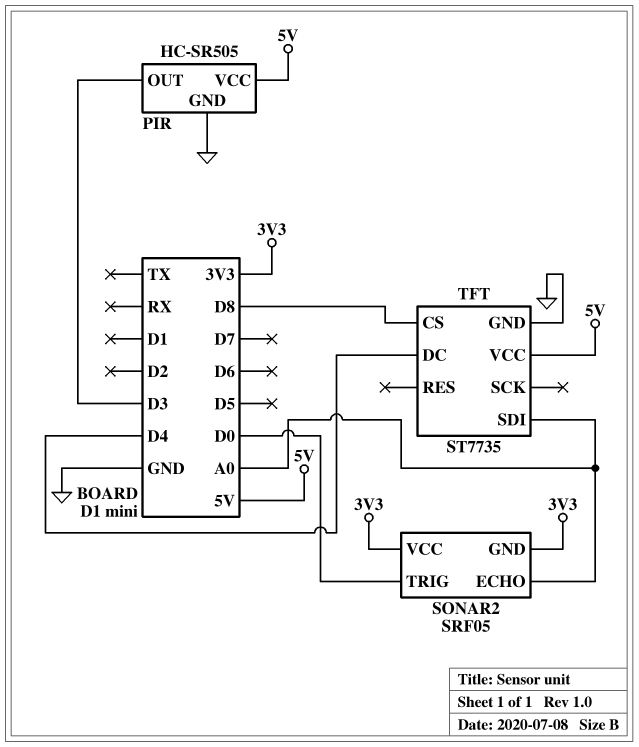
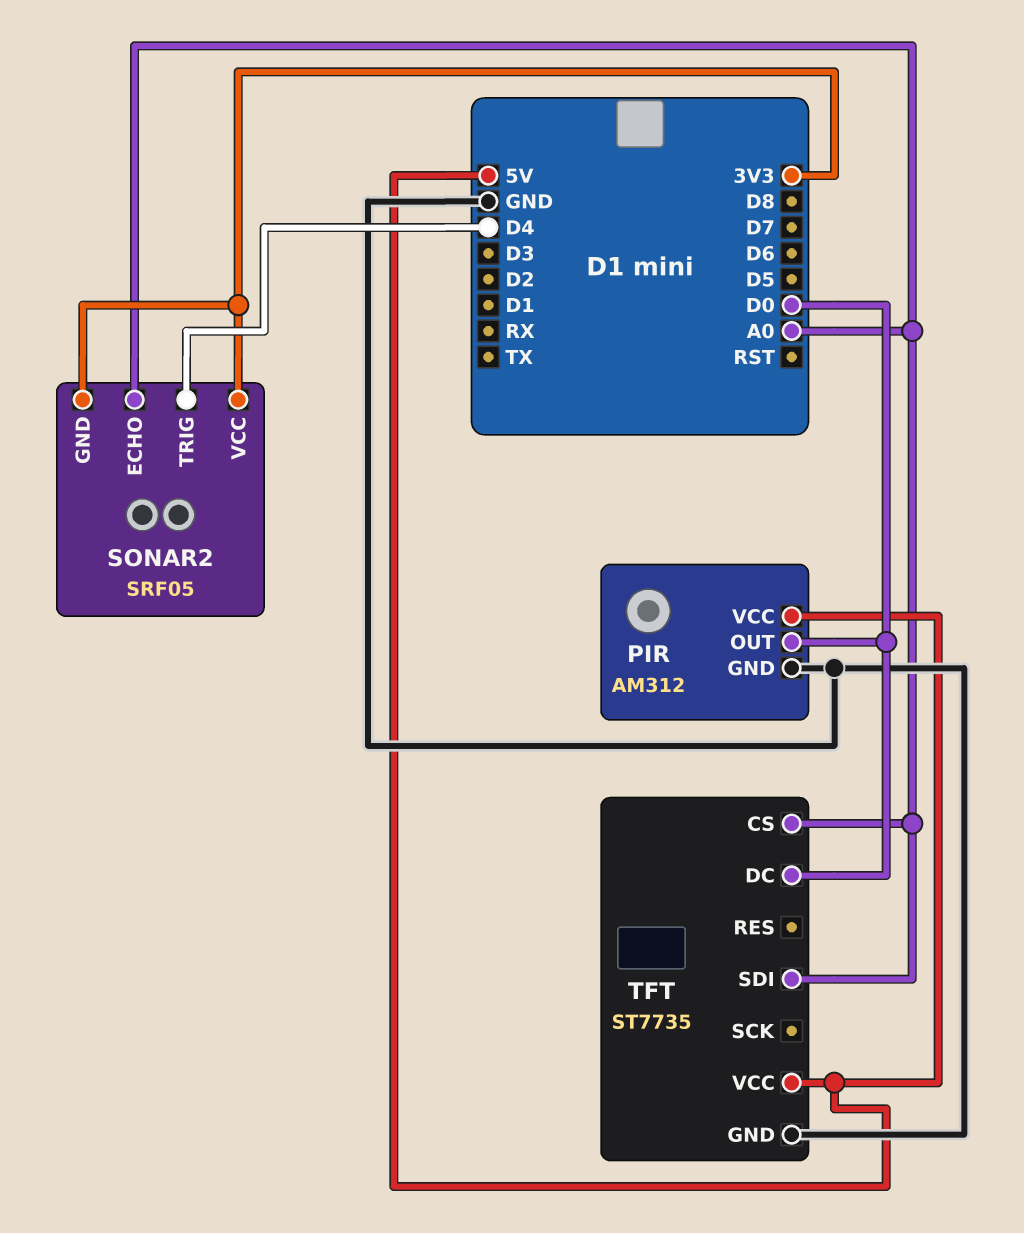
PIR: HC-SR505 -> AM312
PIR pin OUT: D3 -> D0
SONAR2 pin TRIG: D0 -> D4
TFT pin CS: D8 -> A0
TFT pin DC: D4 -> D0

